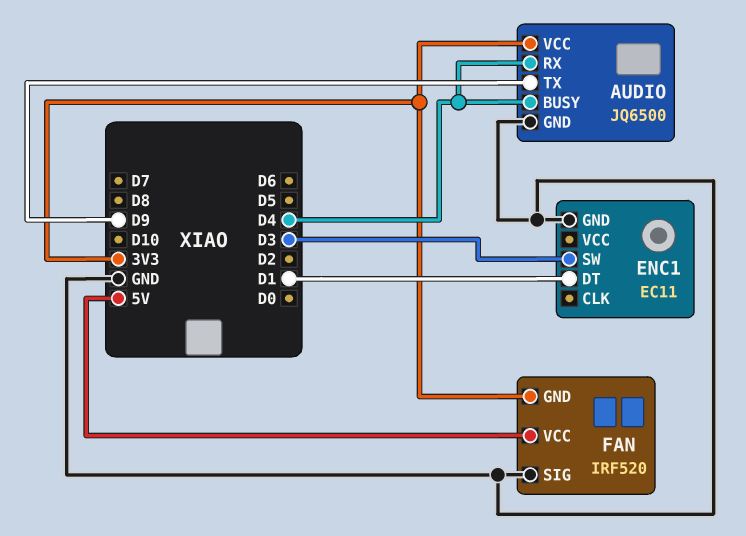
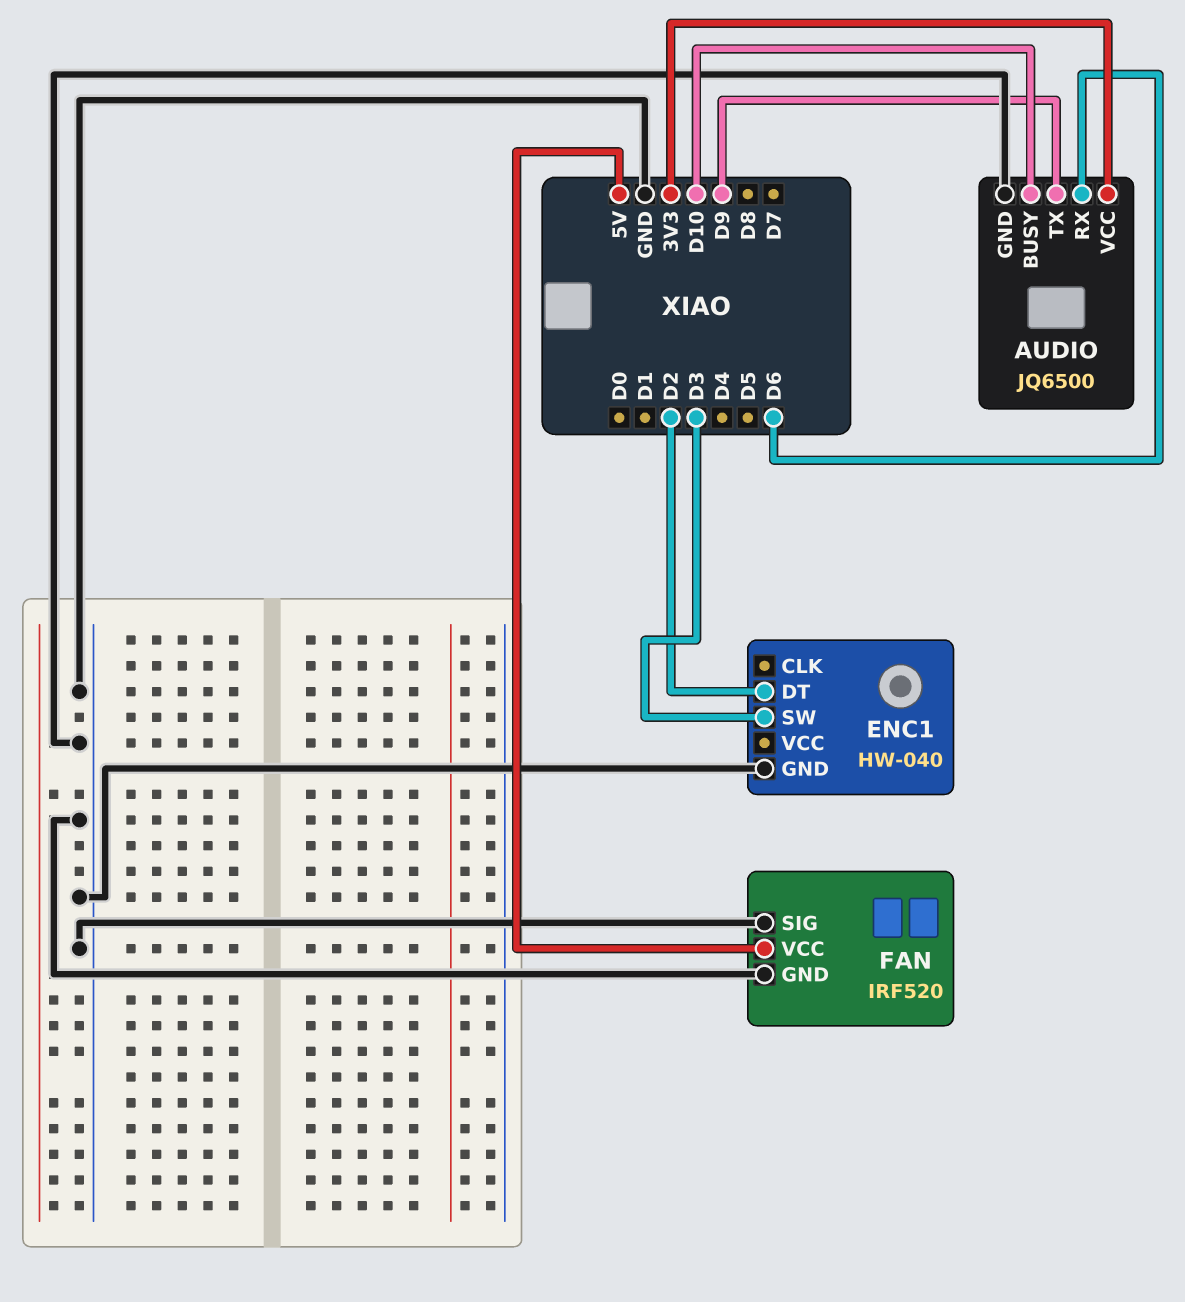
AUDIO pin BUSY: D4 -> D10
AUDIO pin RX: D4 -> D6
ENC1: EC11 -> HW-040
ENC1 pin DT: D1 -> D2
FAN pin GND: 3V3 -> GND

